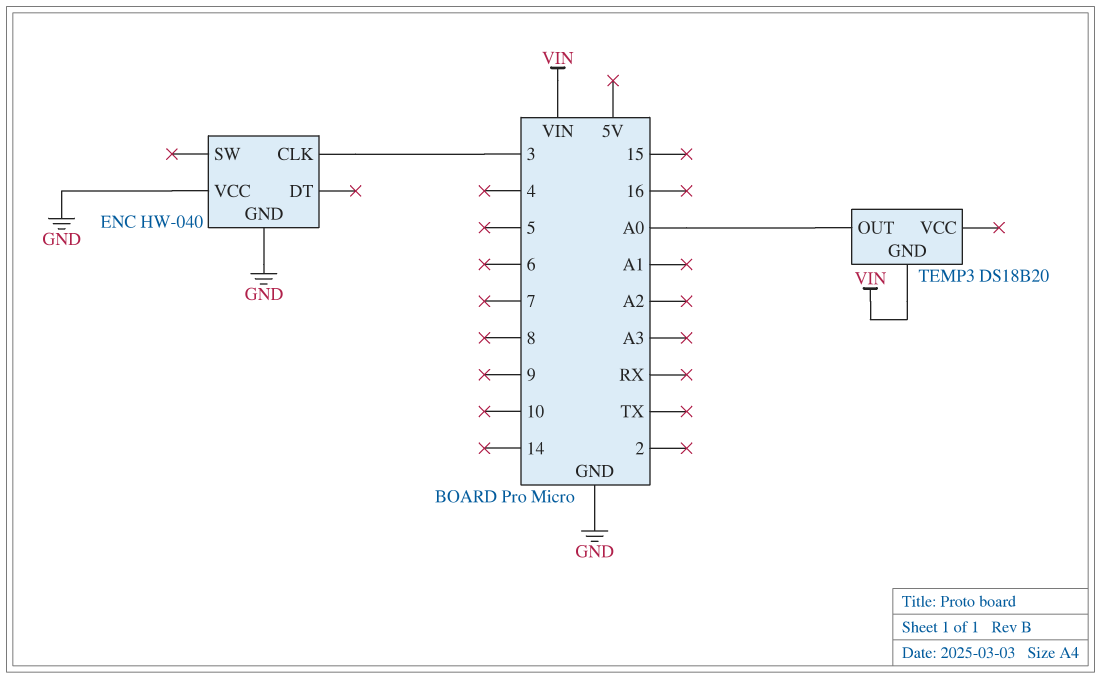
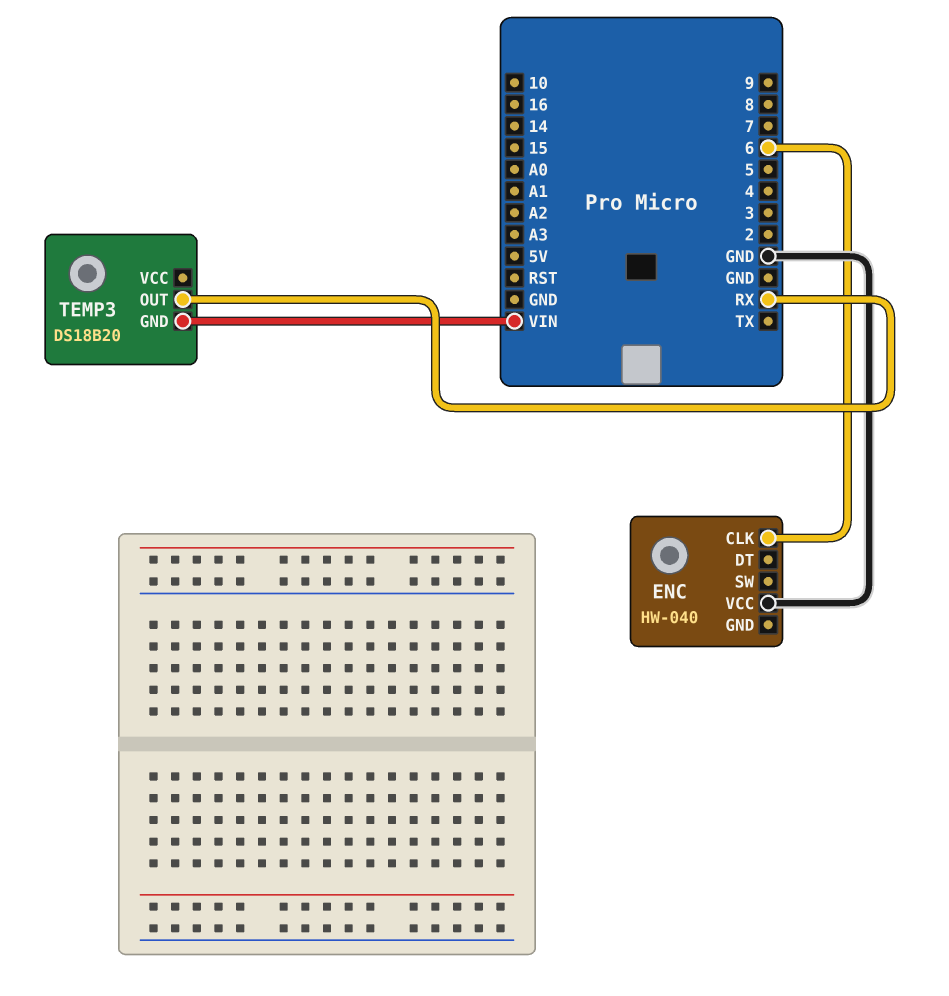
ENC pin CLK: 3 -> 6
ENC pin GND: GND -> none
TEMP3 pin OUT: A0 -> RX

